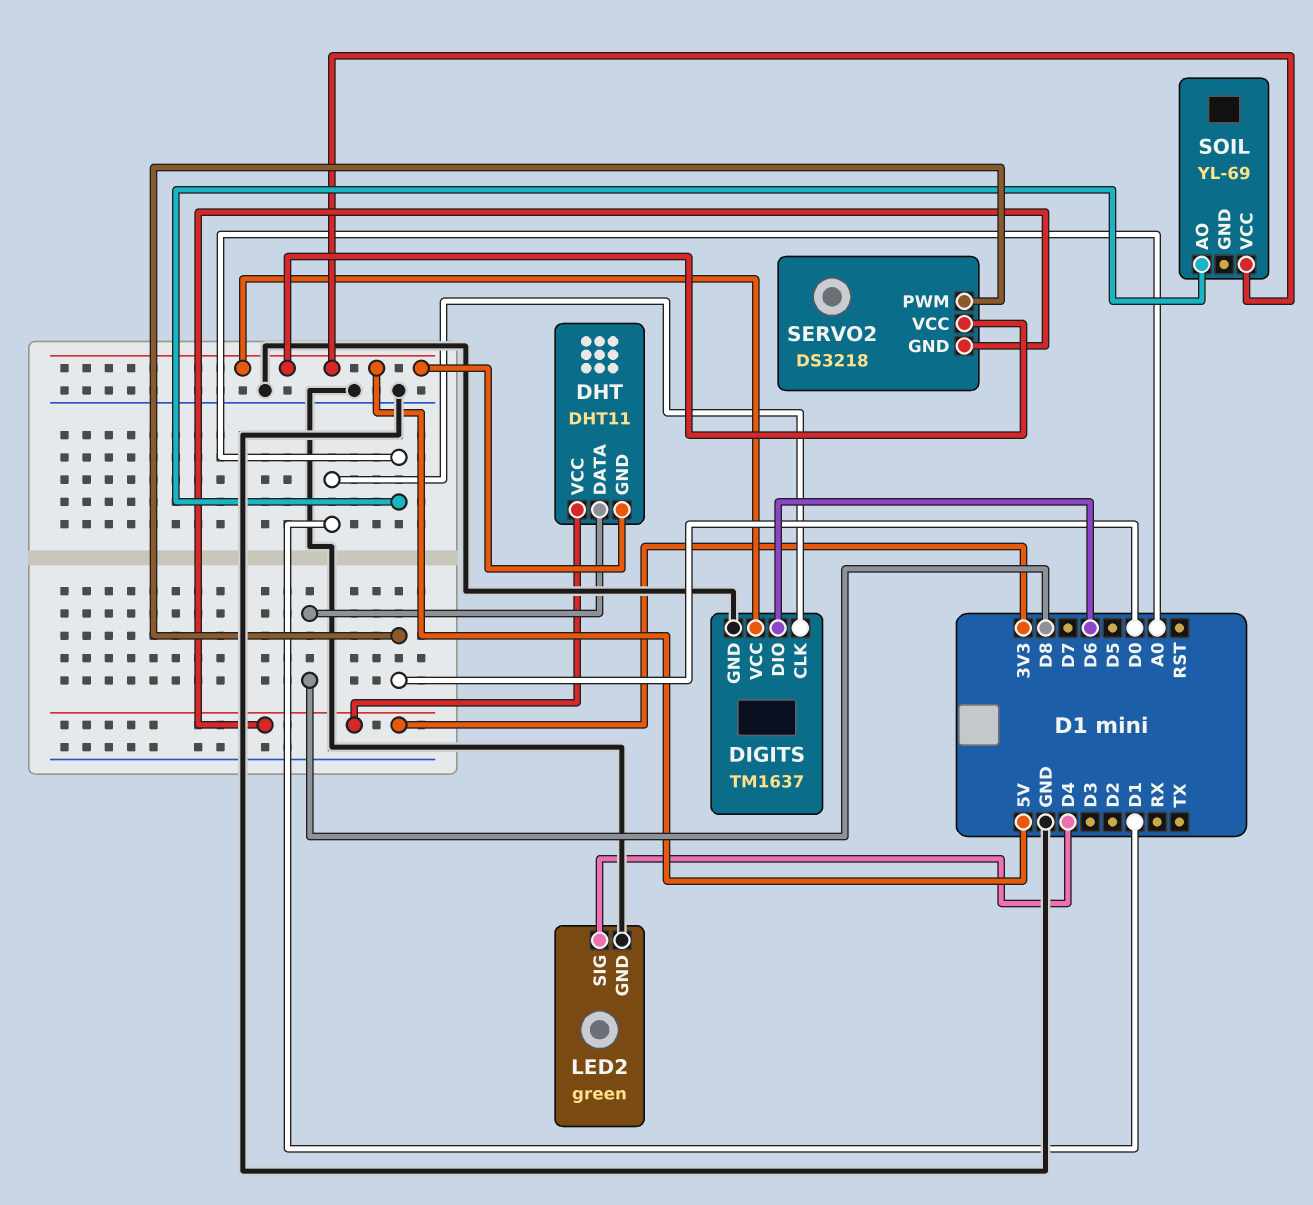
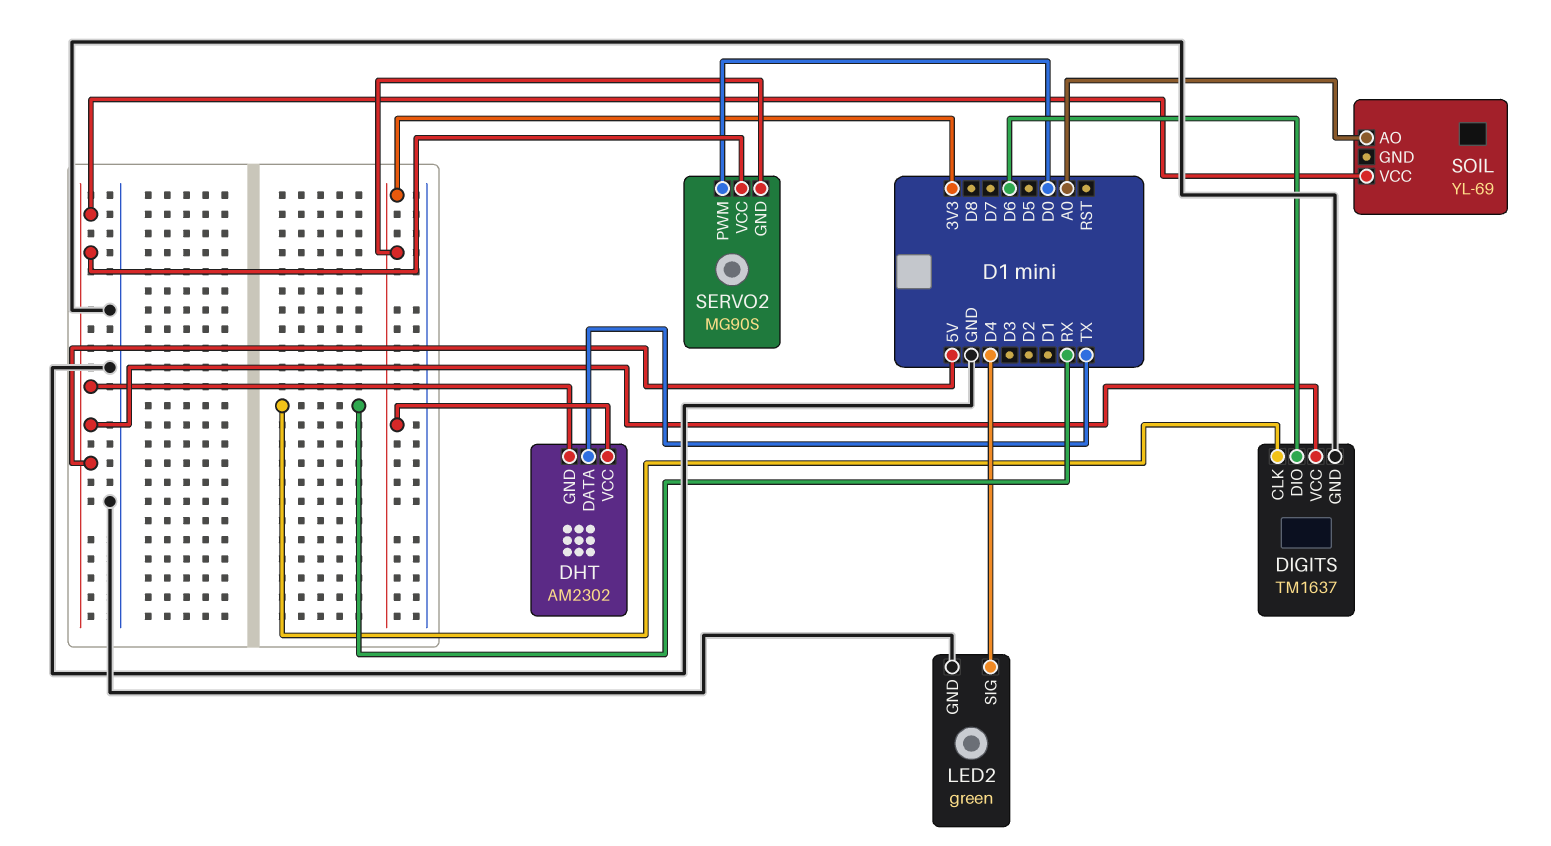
DHT: DHT11 -> AM2302
DHT pin DATA: D8 -> TX
DIGITS pin CLK: D1 -> RX
SERVO2: DS3218 -> MG90S

